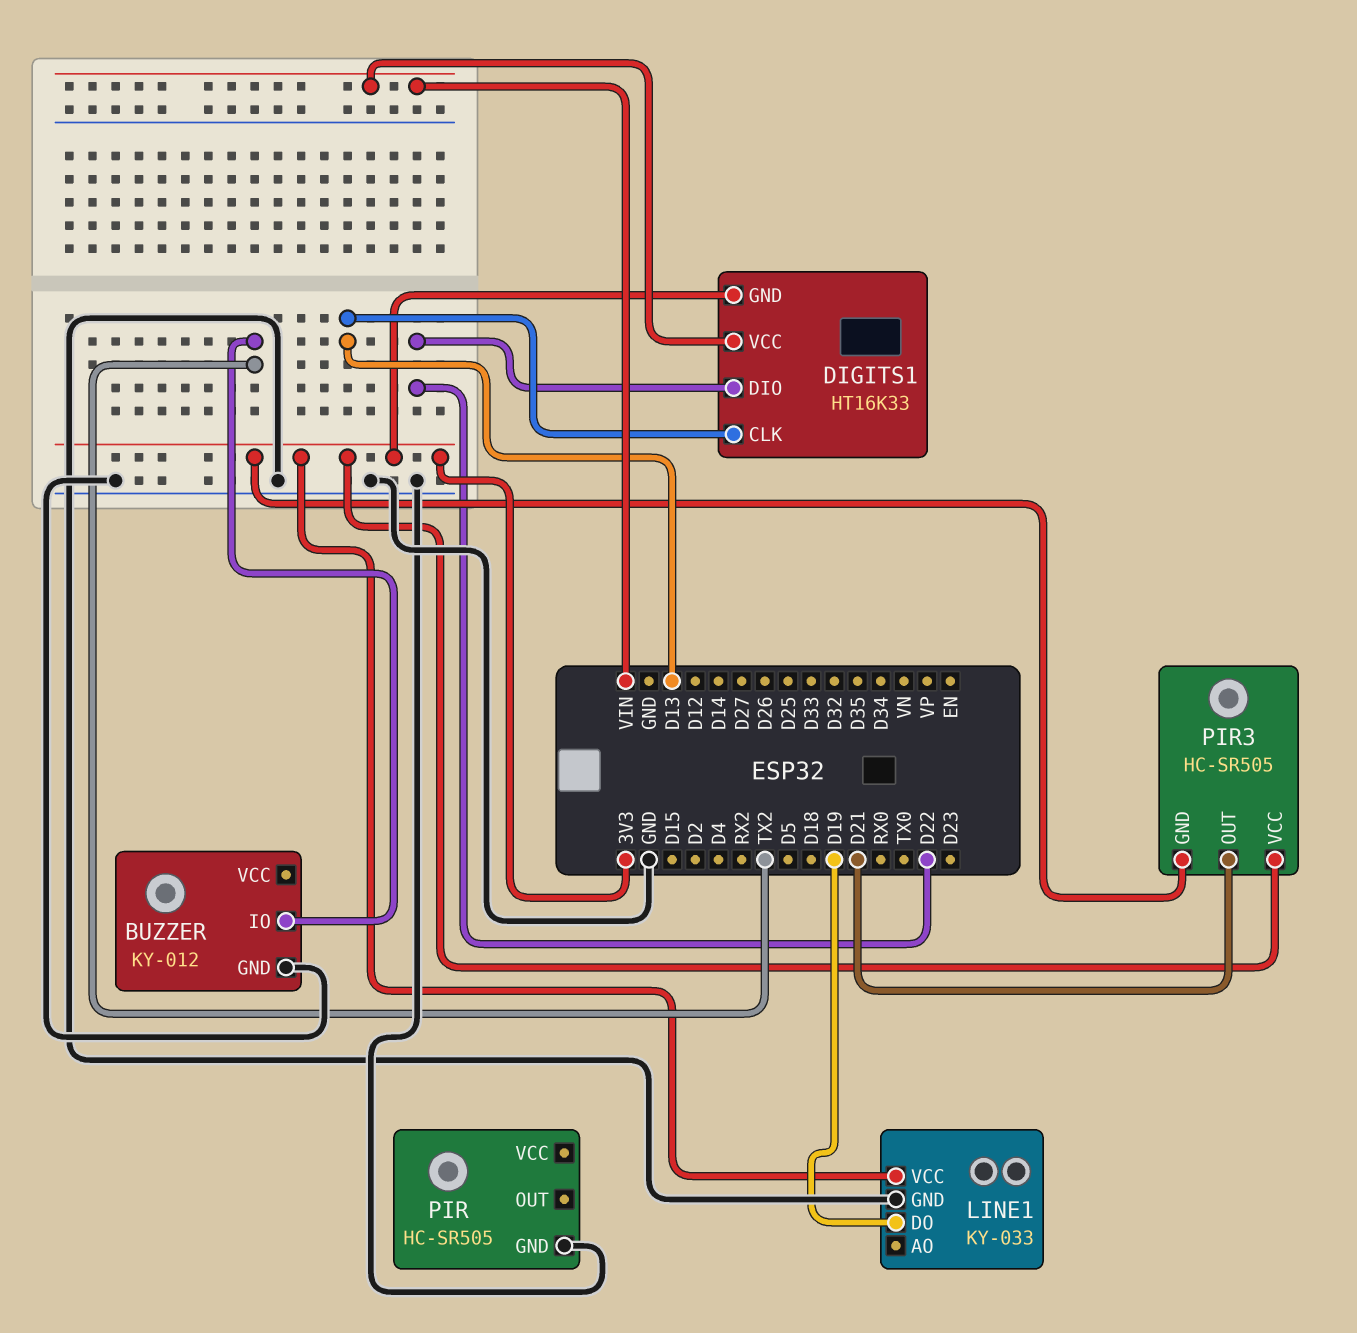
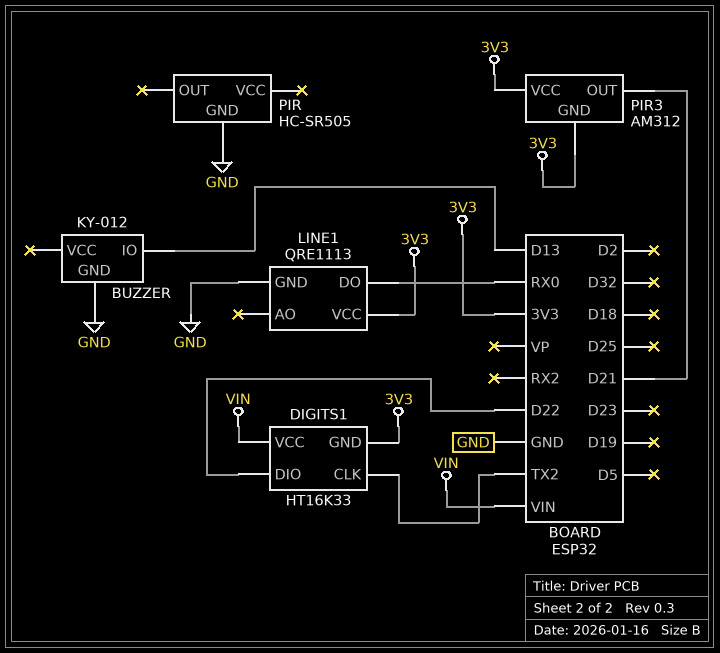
BUZZER pin IO: TX2 -> D13
DIGITS1 pin CLK: D13 -> TX2
LINE1: KY-033 -> QRE1113
LINE1 pin DO: D19 -> RX0
PIR3: HC-SR505 -> AM312

